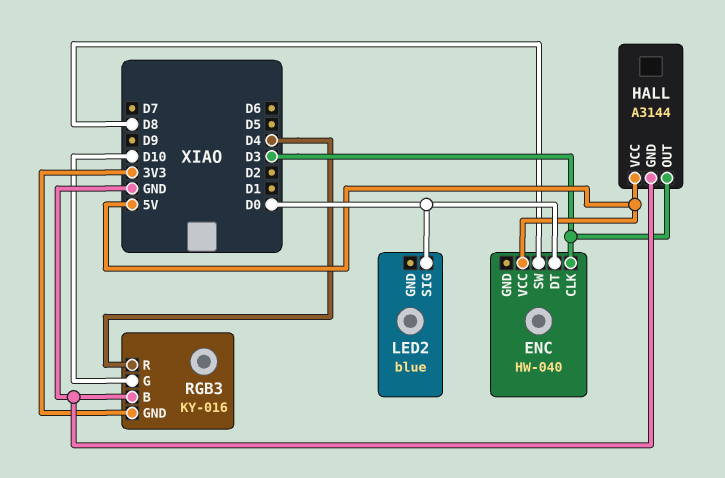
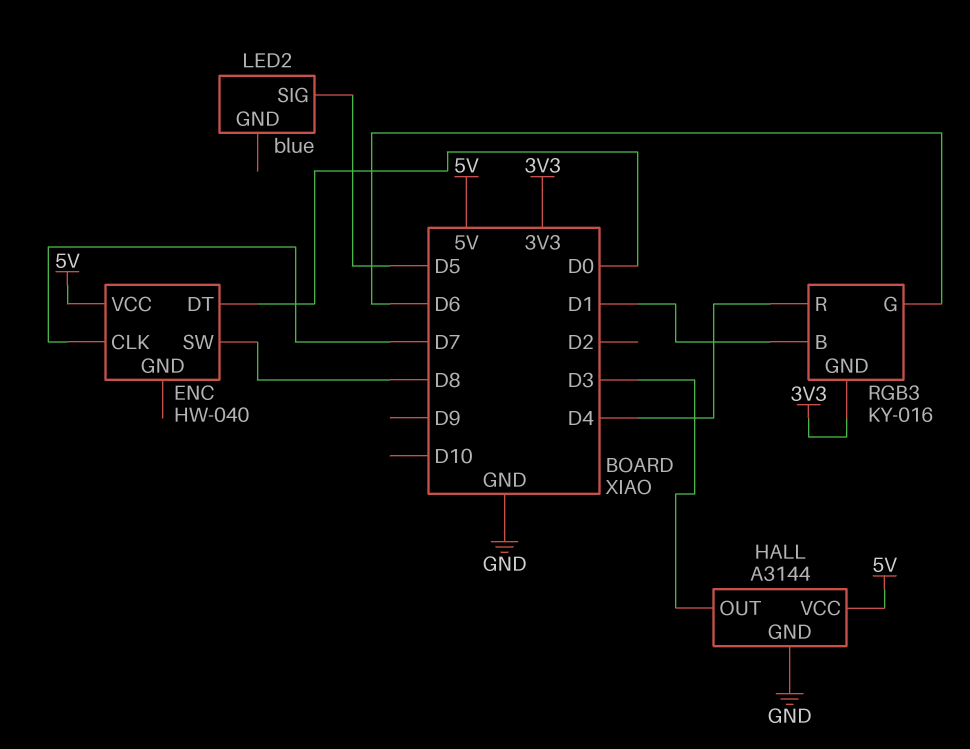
ENC pin CLK: D3 -> D7
LED2 pin SIG: D0 -> D5
RGB3 pin B: GND -> D1
RGB3 pin G: D10 -> D6

